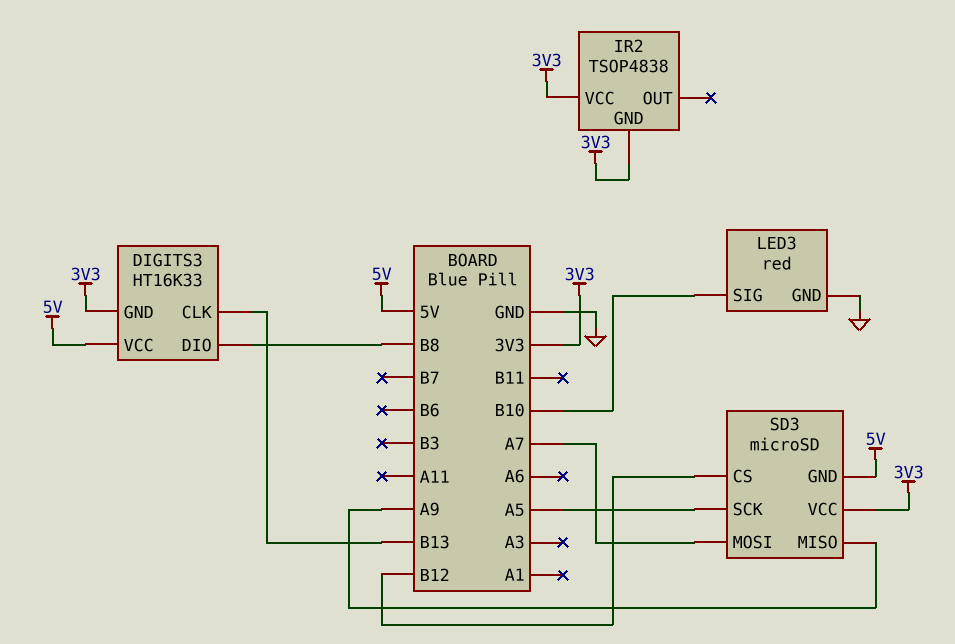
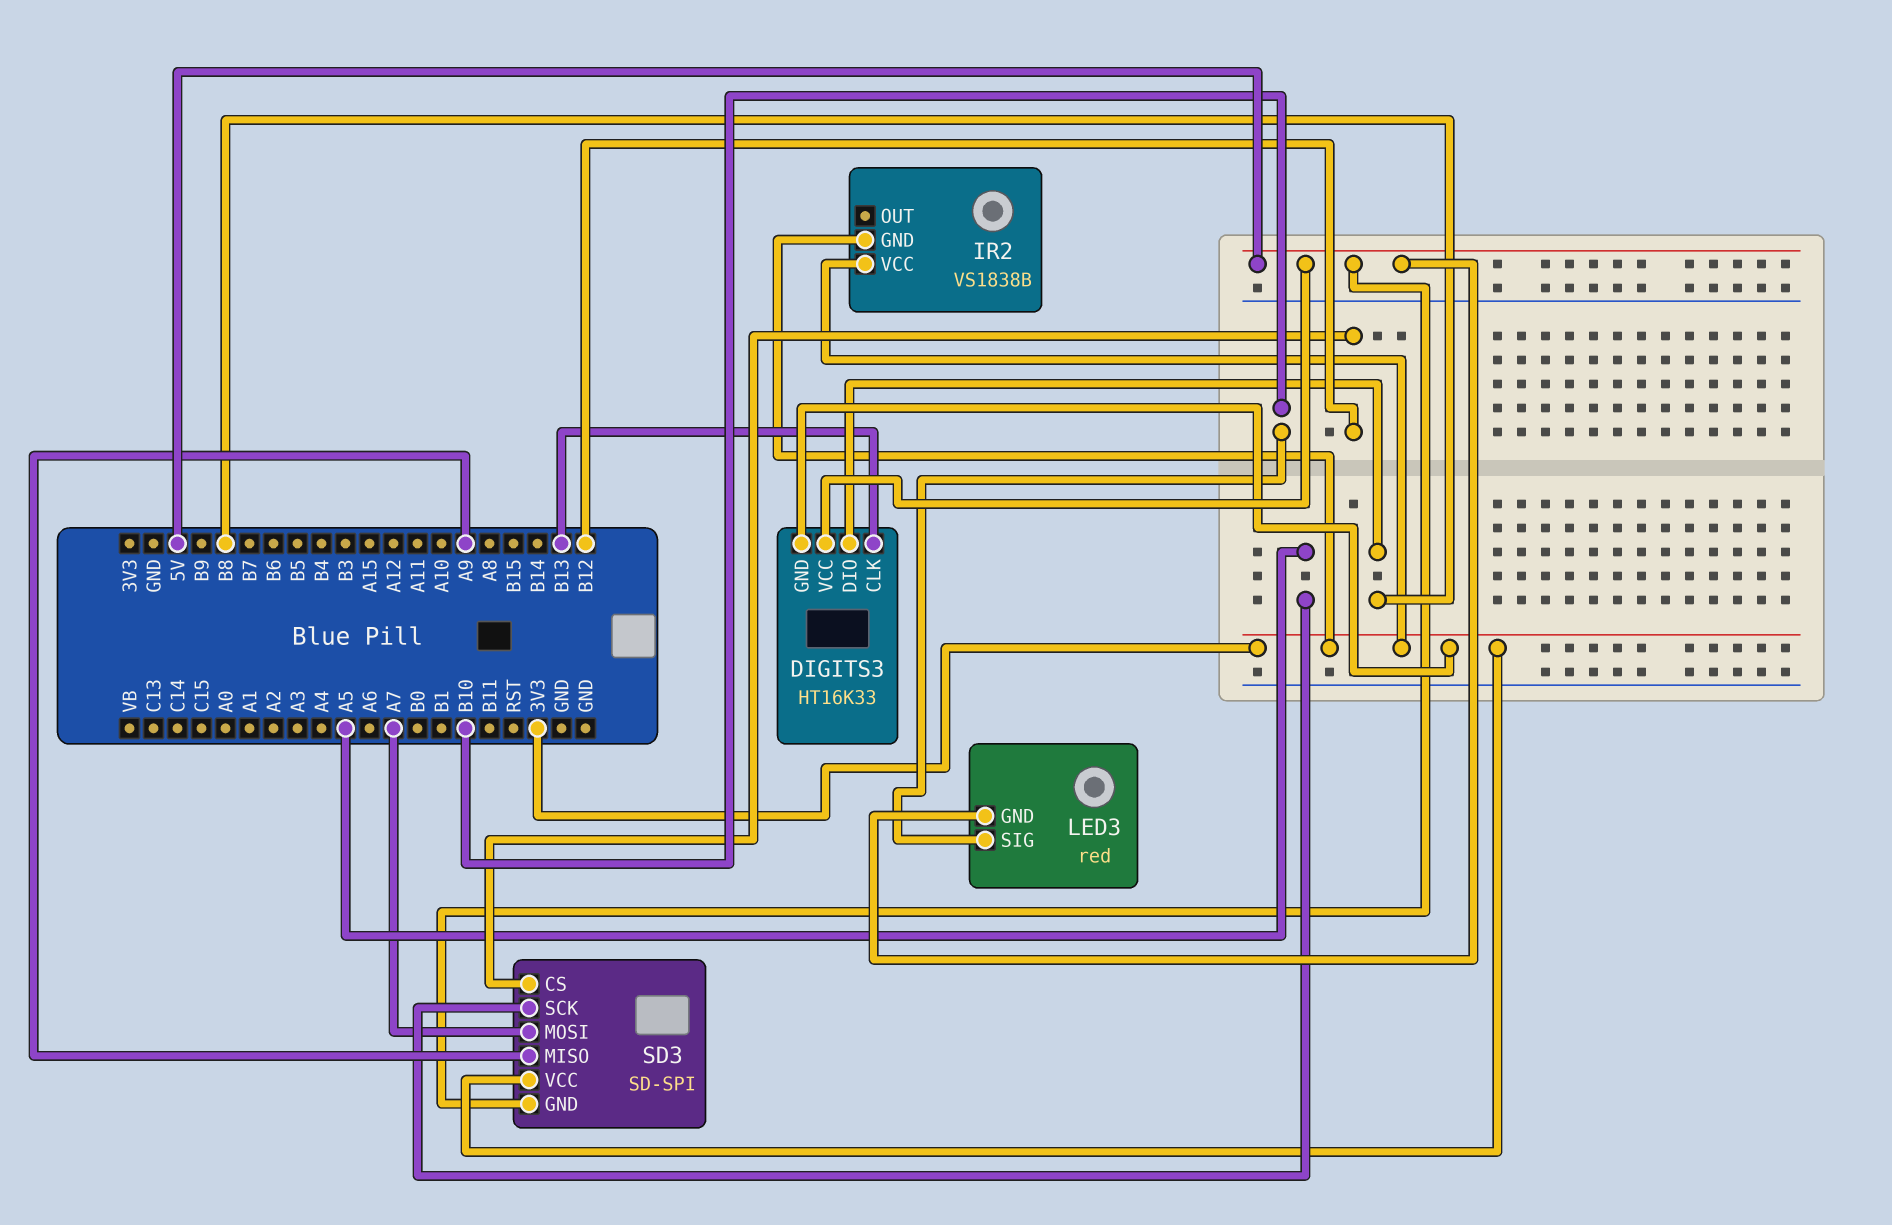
IR2: TSOP4838 -> VS1838B
LED3 pin GND: GND -> 5V
SD3: microSD -> SD-SPI

